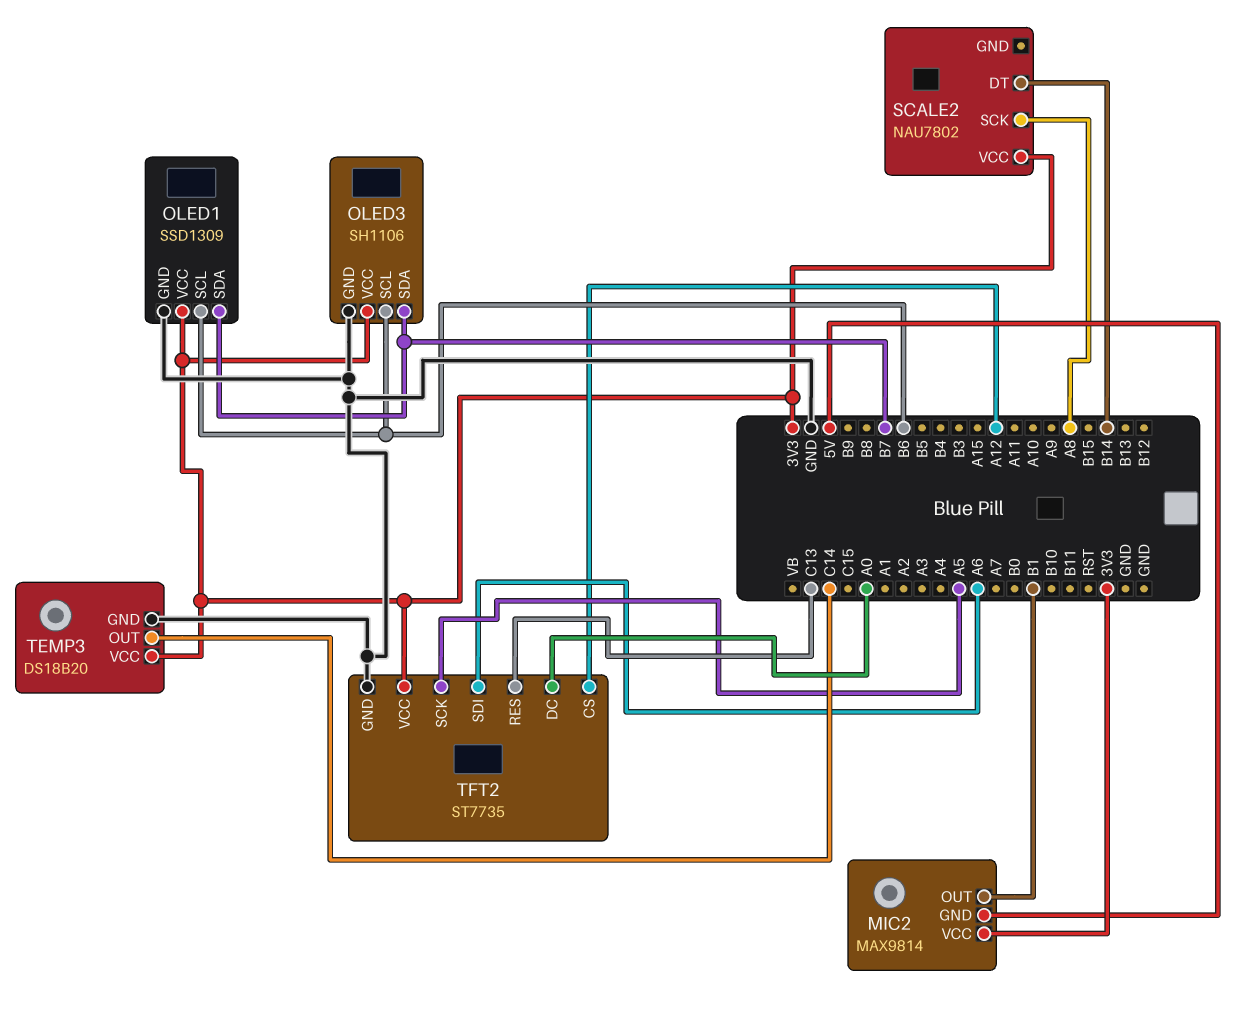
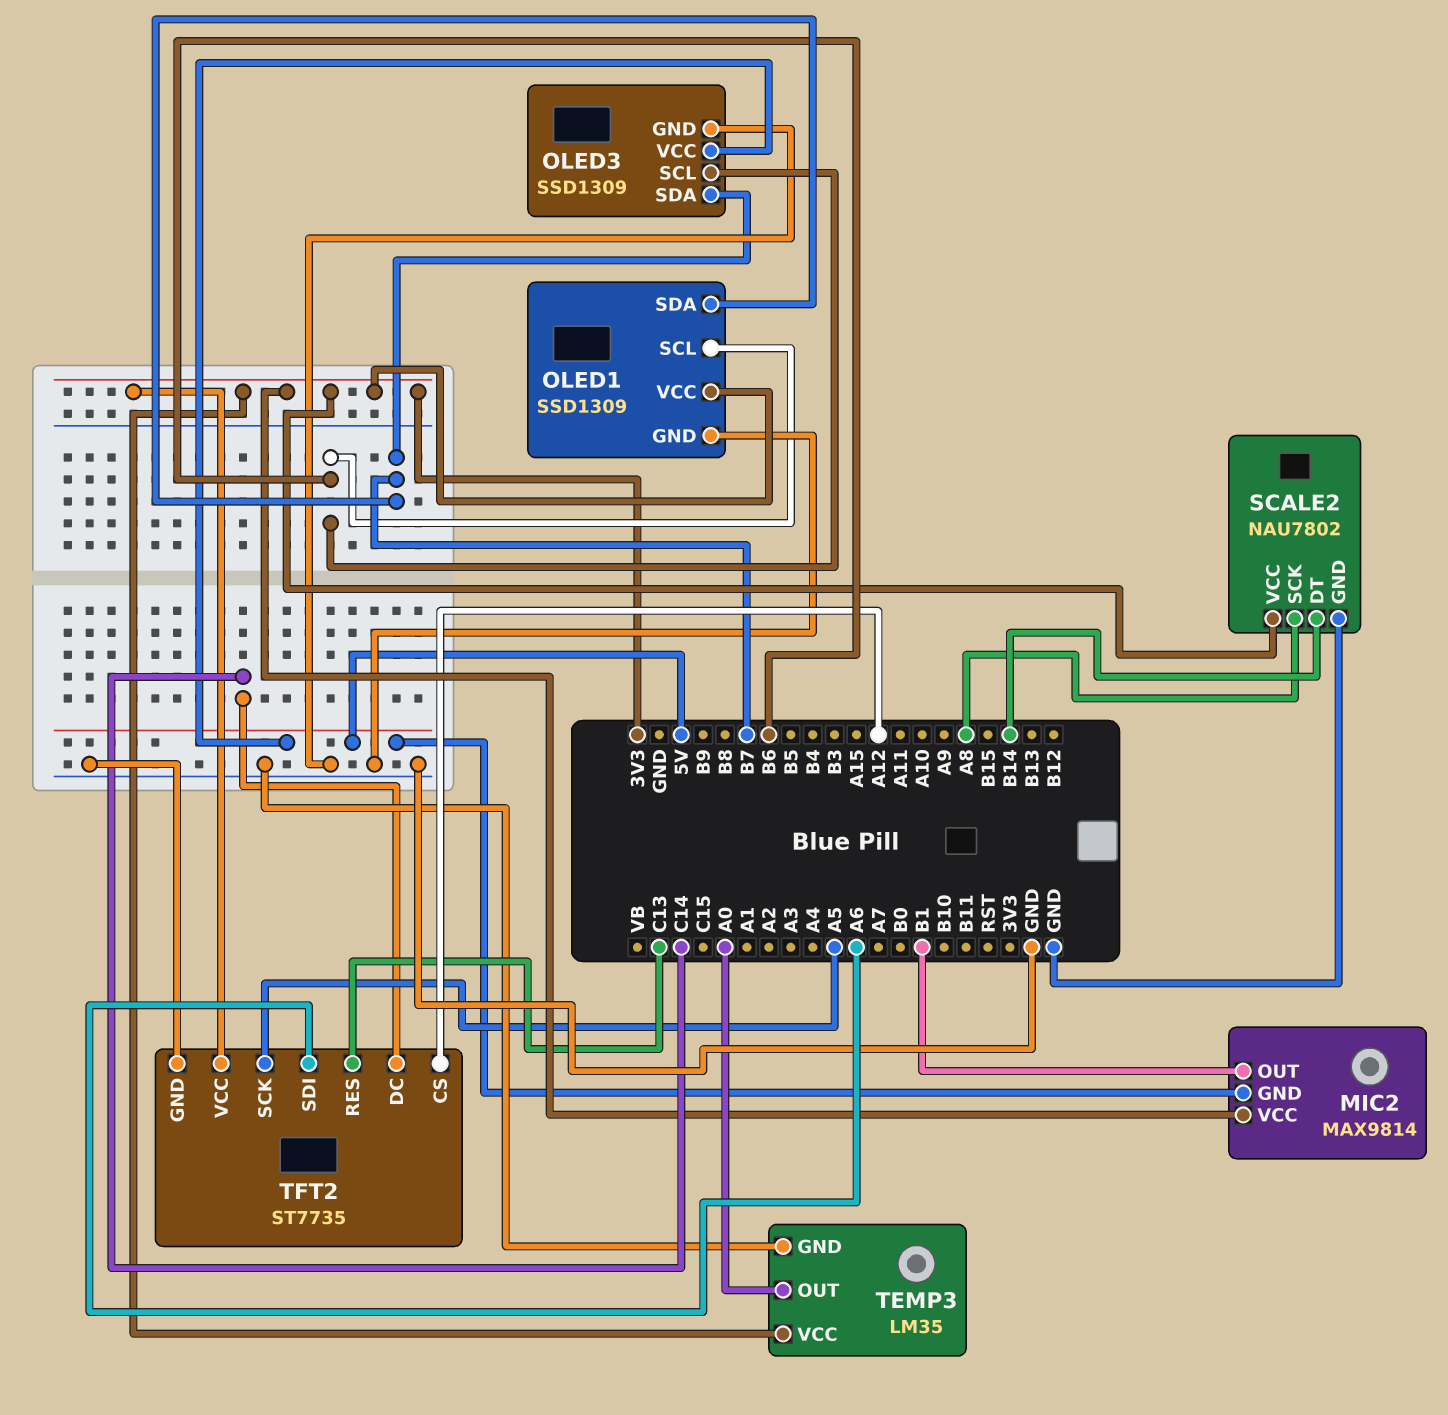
OLED3: SH1106 -> SSD1309
OLED3 pin VCC: 3V3 -> 5V
SCALE2 pin GND: none -> GND
TEMP3: DS18B20 -> LM35
TEMP3 pin OUT: C14 -> A0
TFT2 pin DC: A0 -> C14

